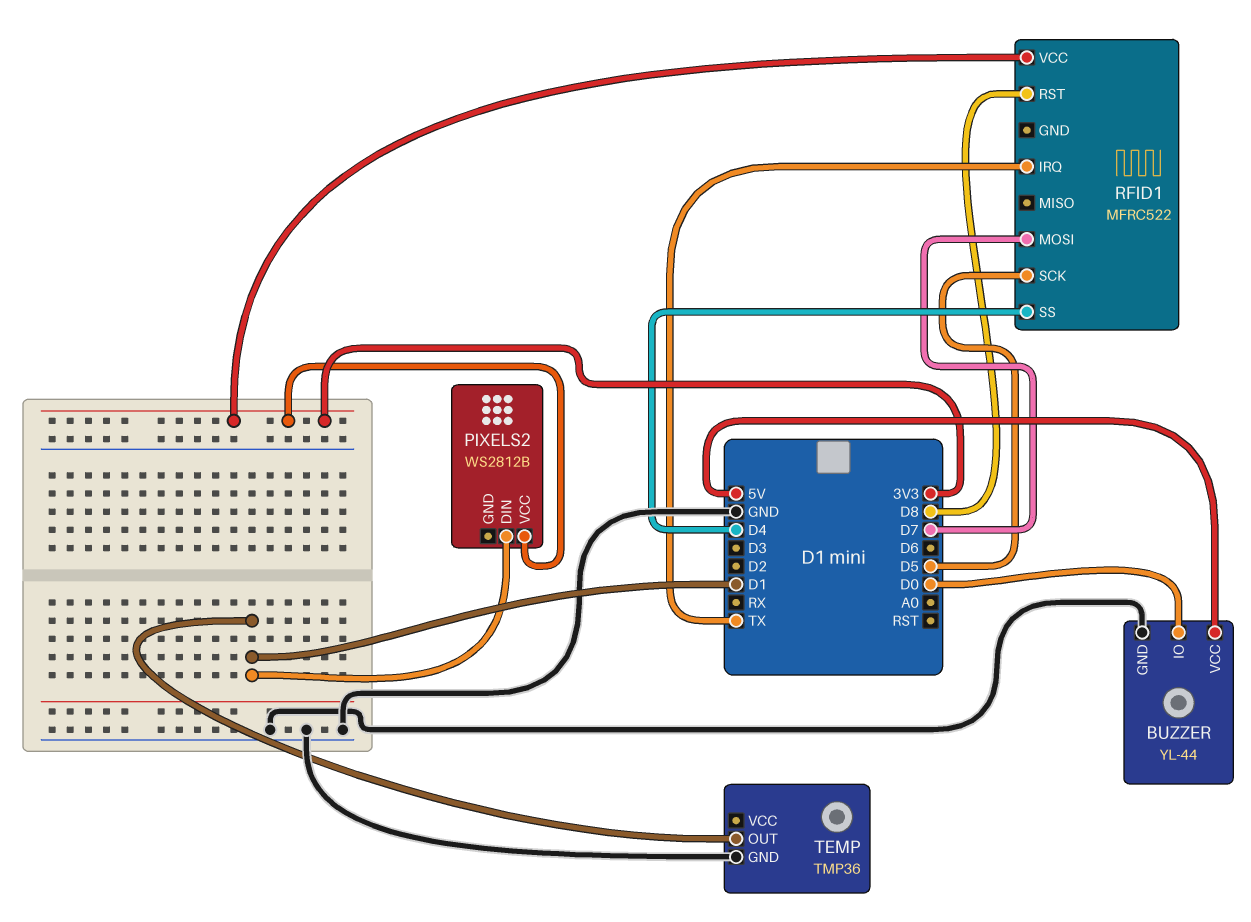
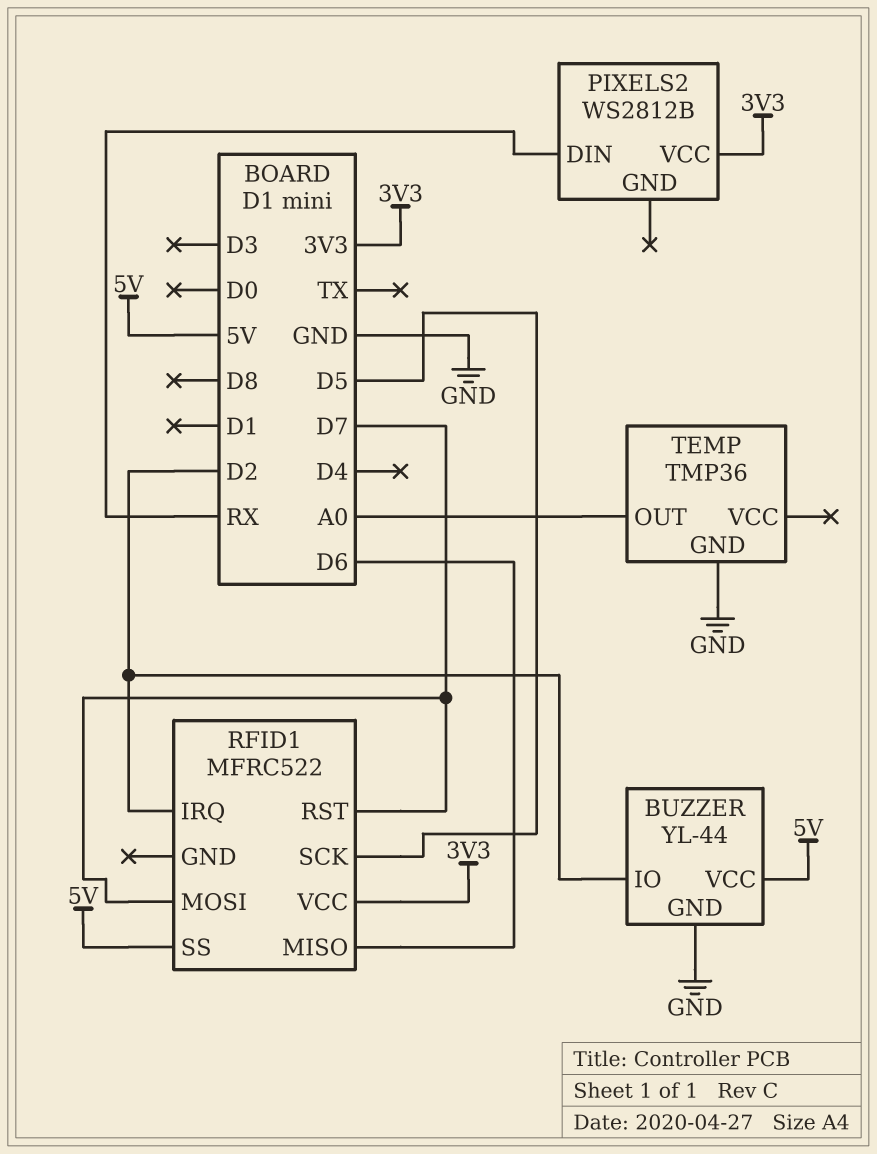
BUZZER pin IO: D0 -> D2
PIXELS2 pin DIN: D1 -> RX
RFID1 pin IRQ: TX -> D2
RFID1 pin MISO: none -> D6
RFID1 pin RST: D8 -> D7
RFID1 pin SS: D4 -> 5V
TEMP pin OUT: D1 -> A0

